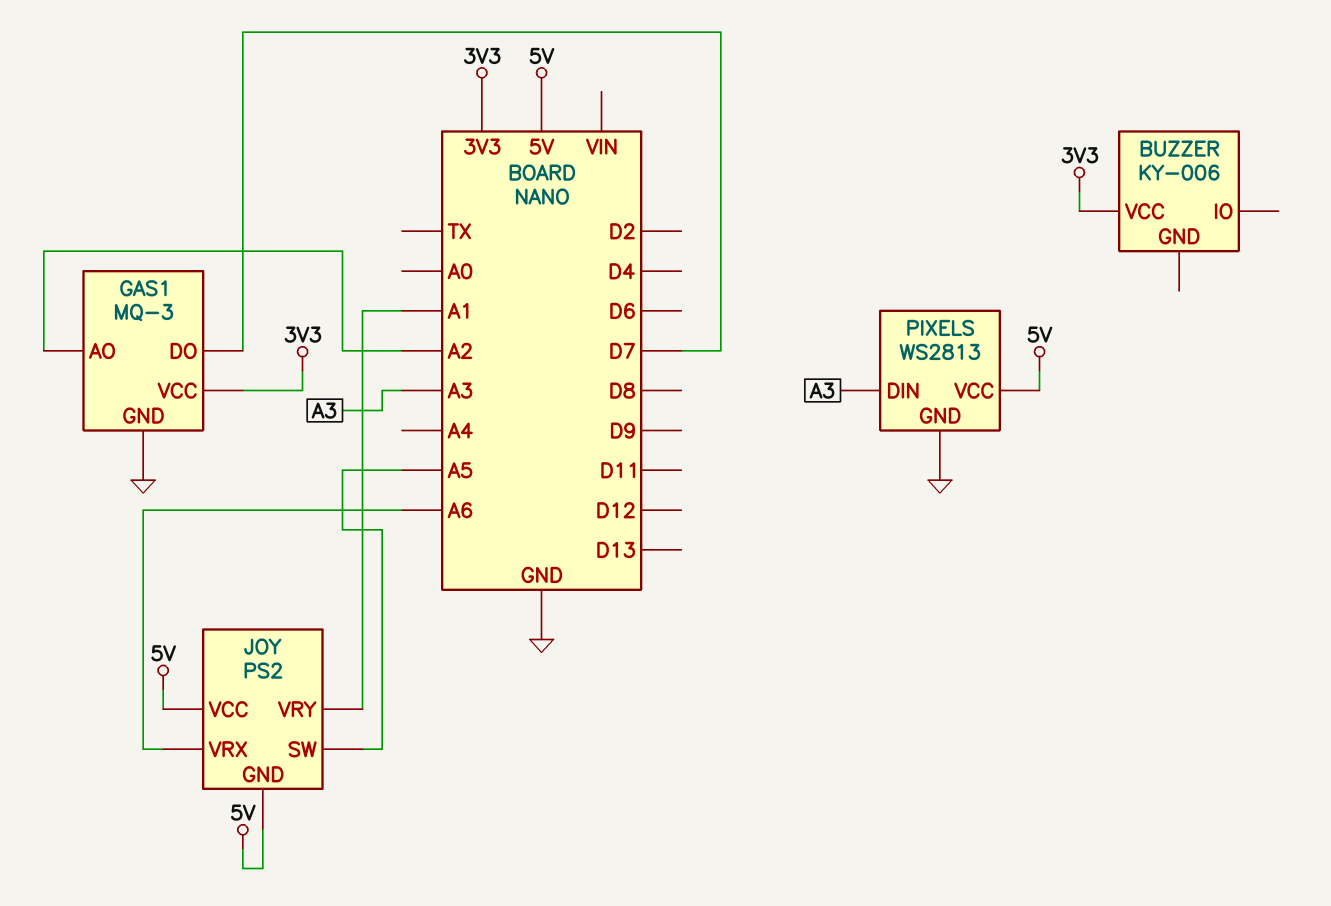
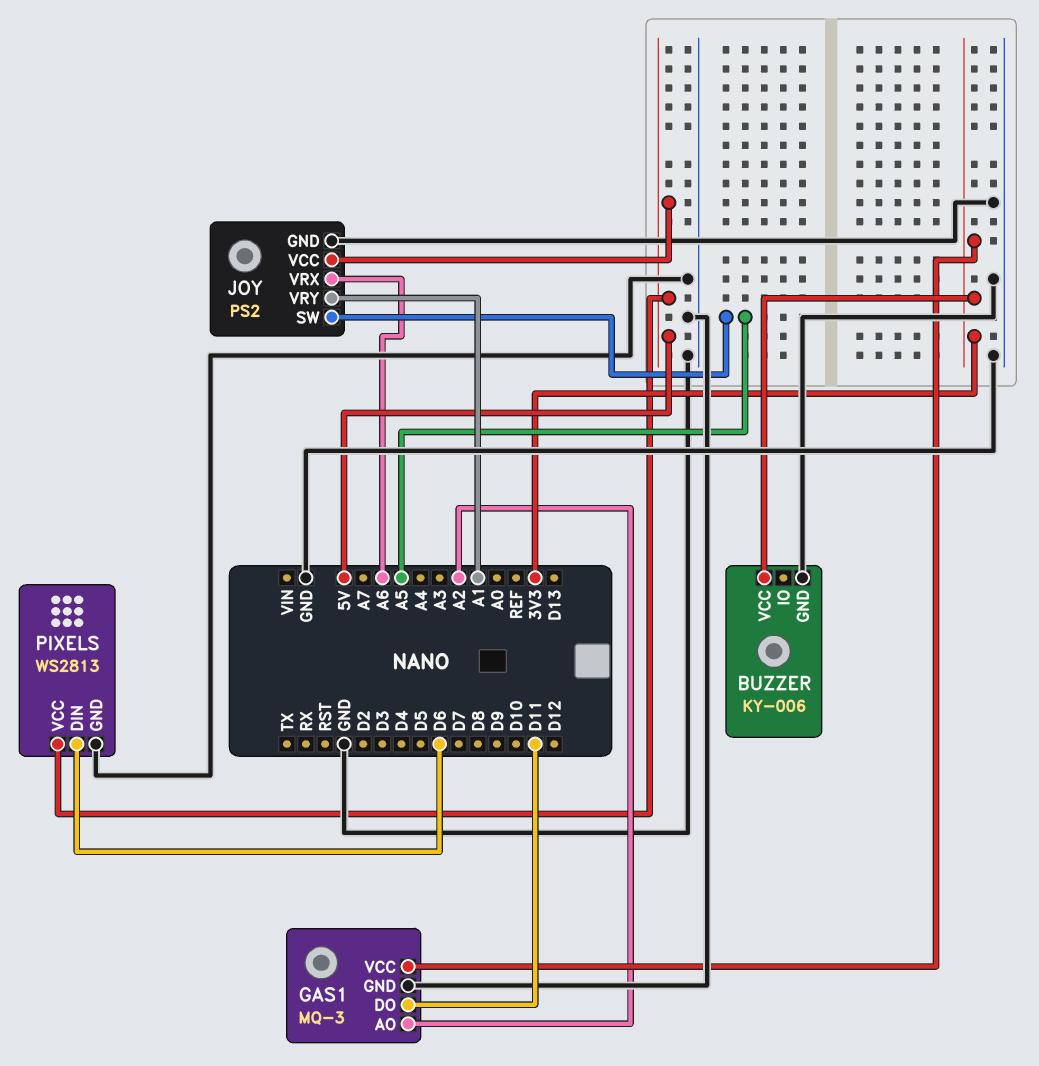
BUZZER pin GND: none -> GND
GAS1 pin DO: D7 -> D11
JOY pin GND: 5V -> GND
PIXELS pin DIN: A3 -> D6

